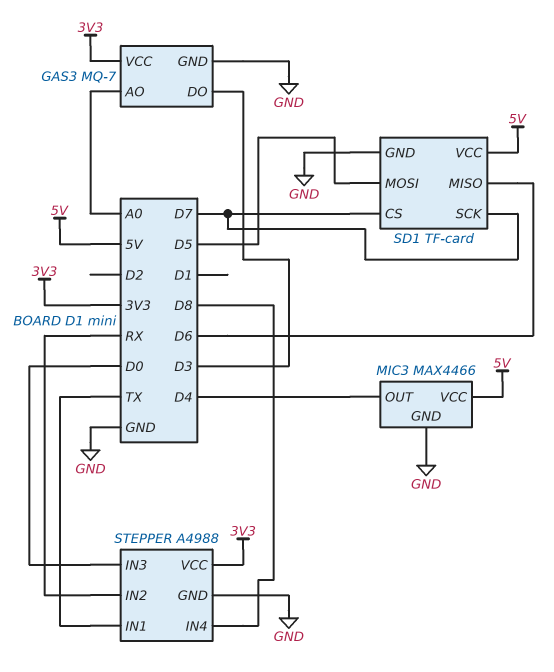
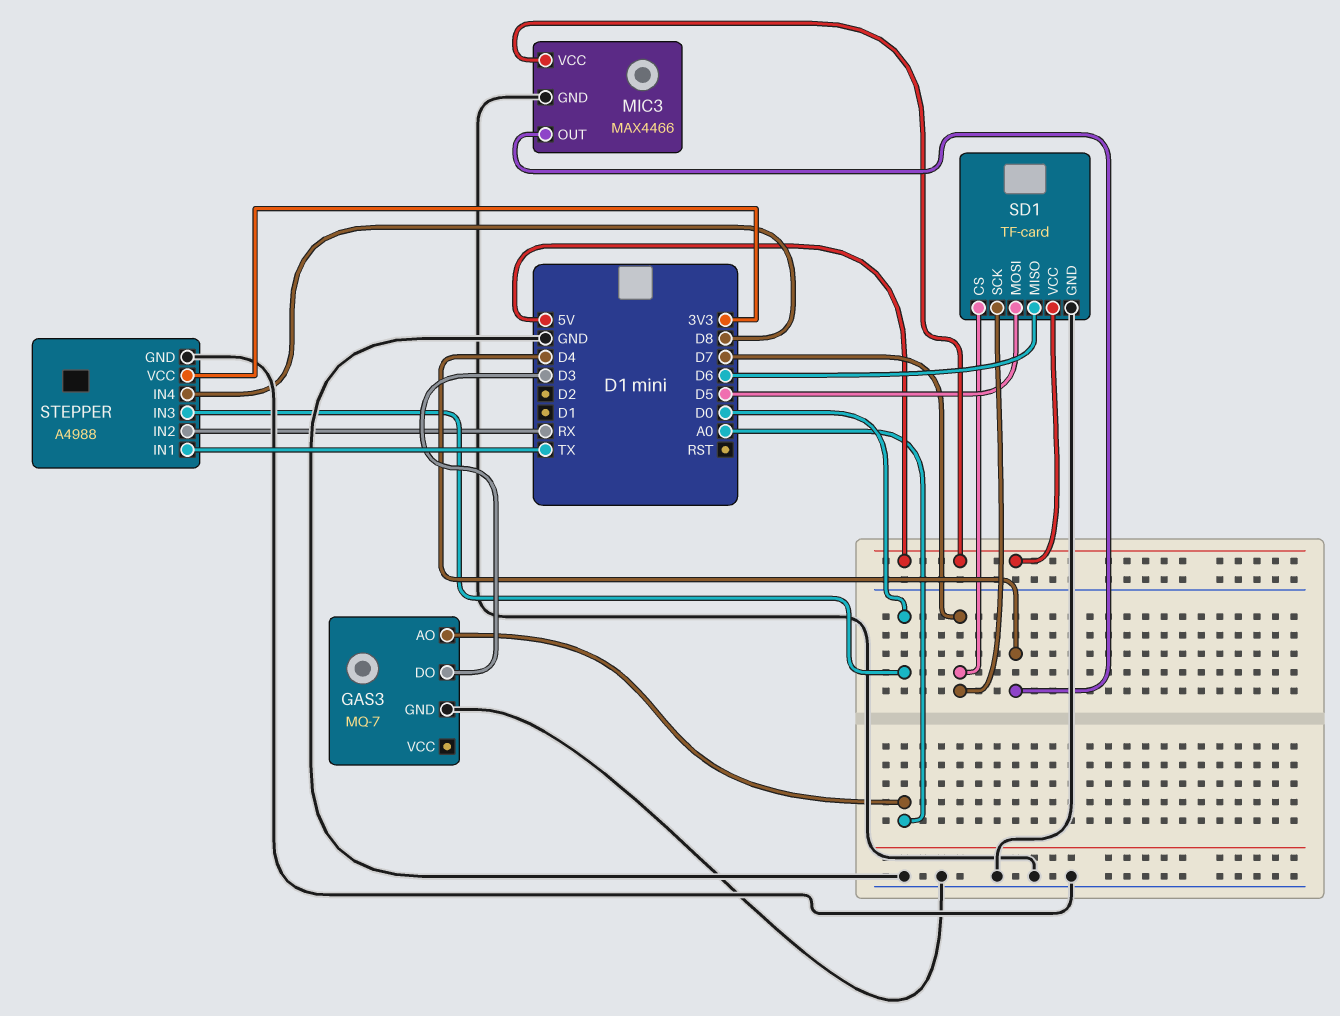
GAS3 pin VCC: 3V3 -> none

